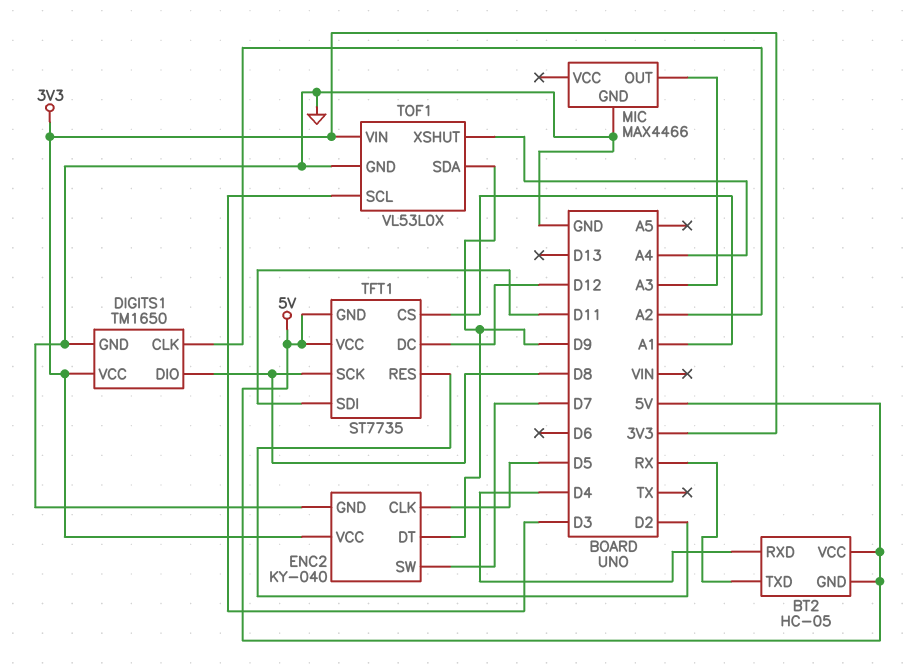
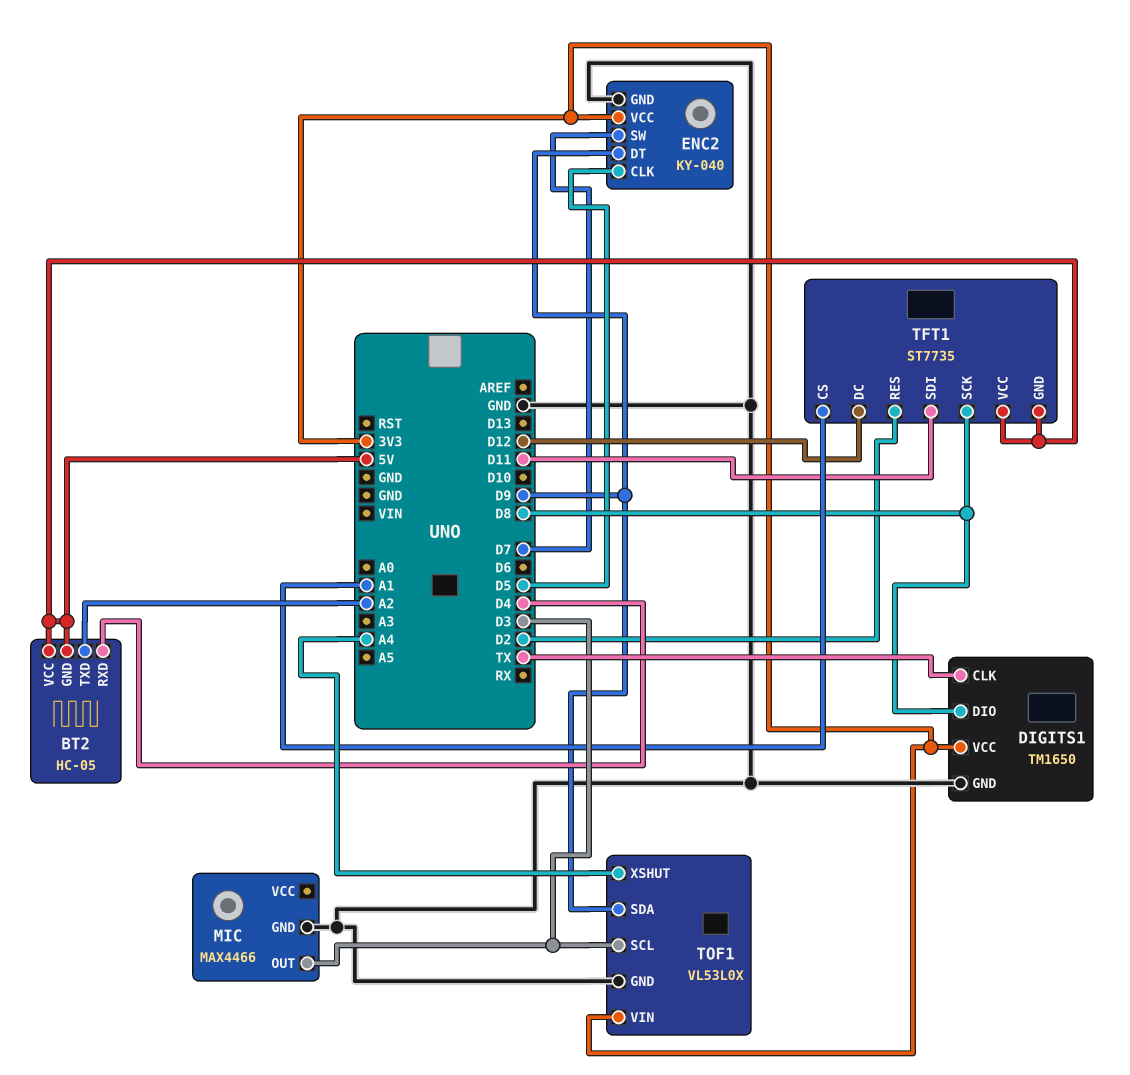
BT2 pin TXD: RX -> A2
DIGITS1 pin CLK: A2 -> TX
MIC pin OUT: A3 -> D3

